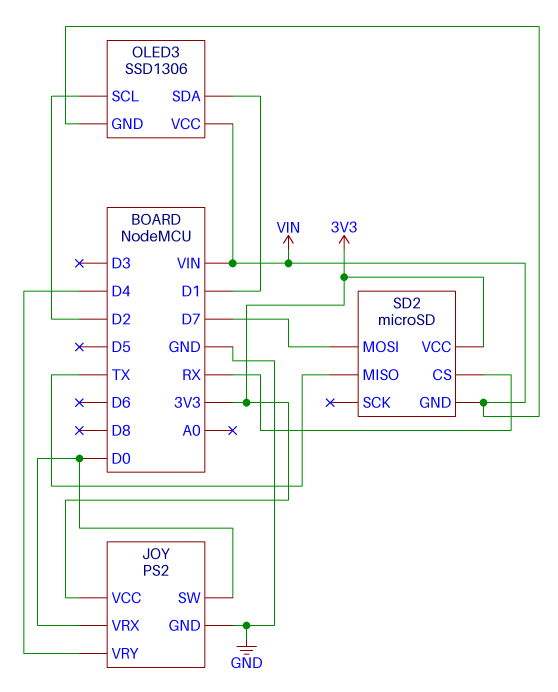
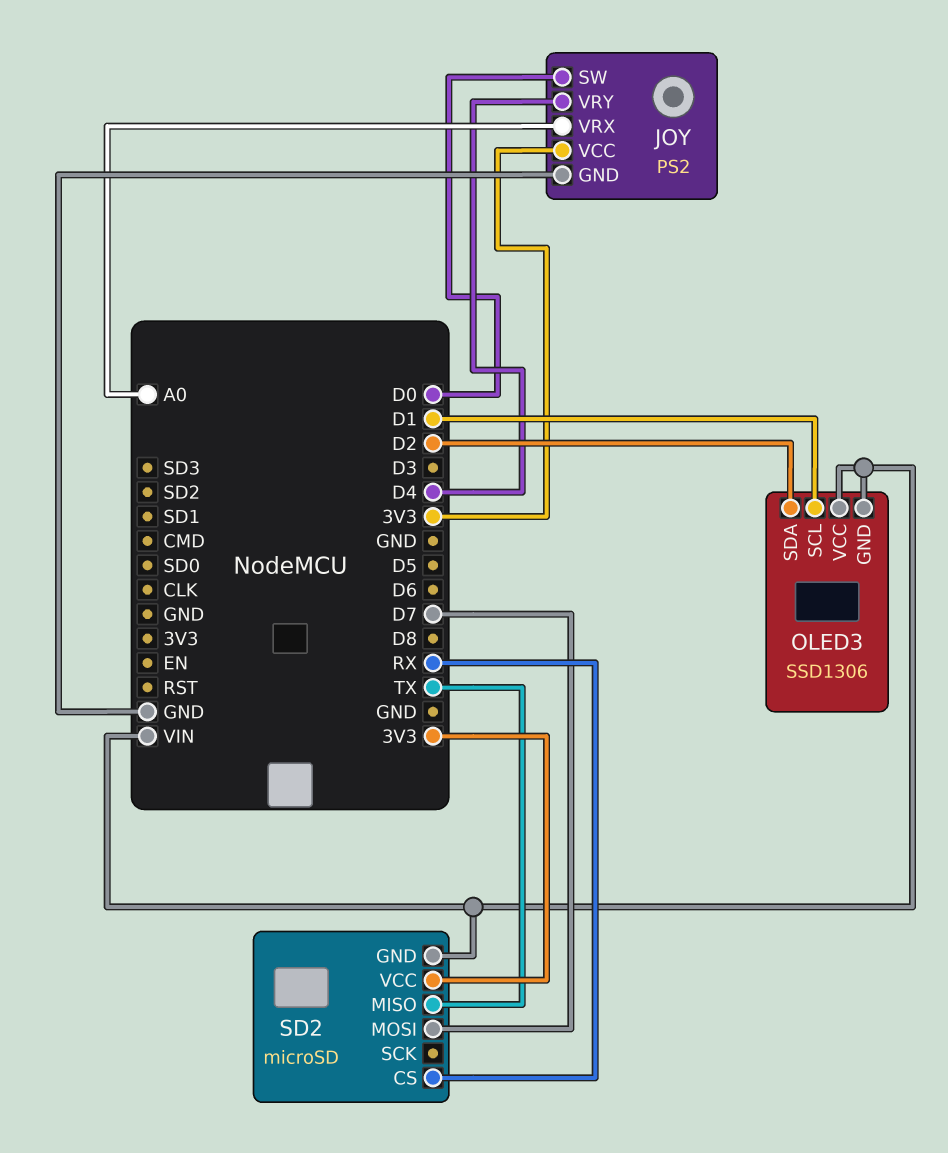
JOY pin VRX: D0 -> A0
OLED3 pin SCL: D2 -> D1
OLED3 pin SDA: D1 -> D2

